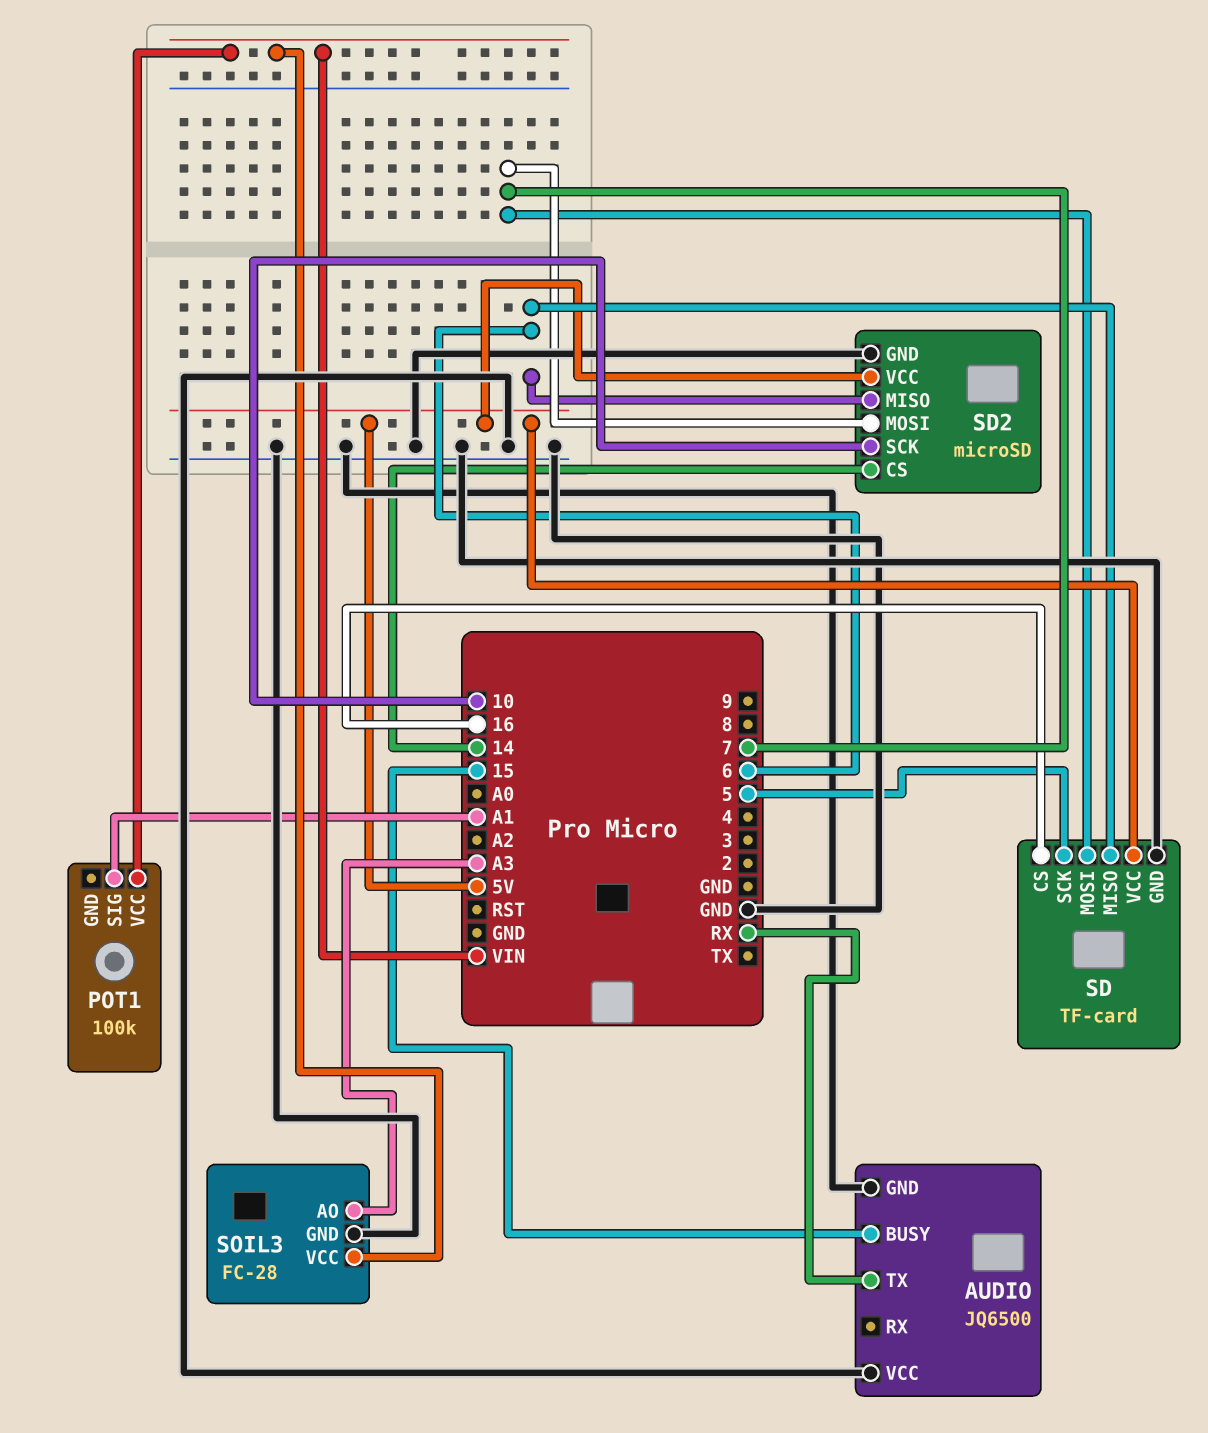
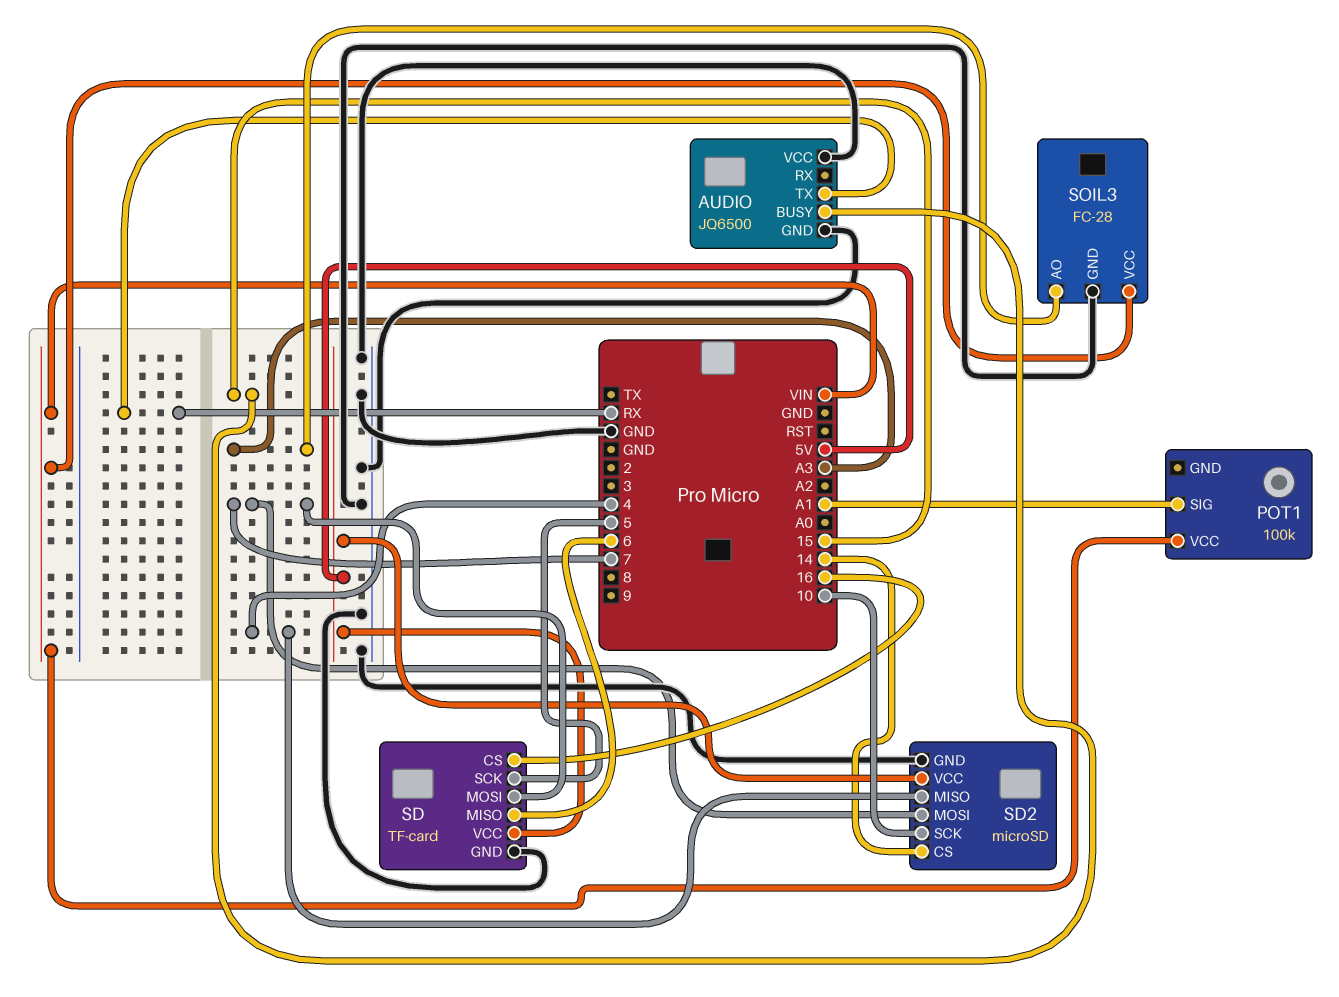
SD2 pin MISO: 6 -> 4

